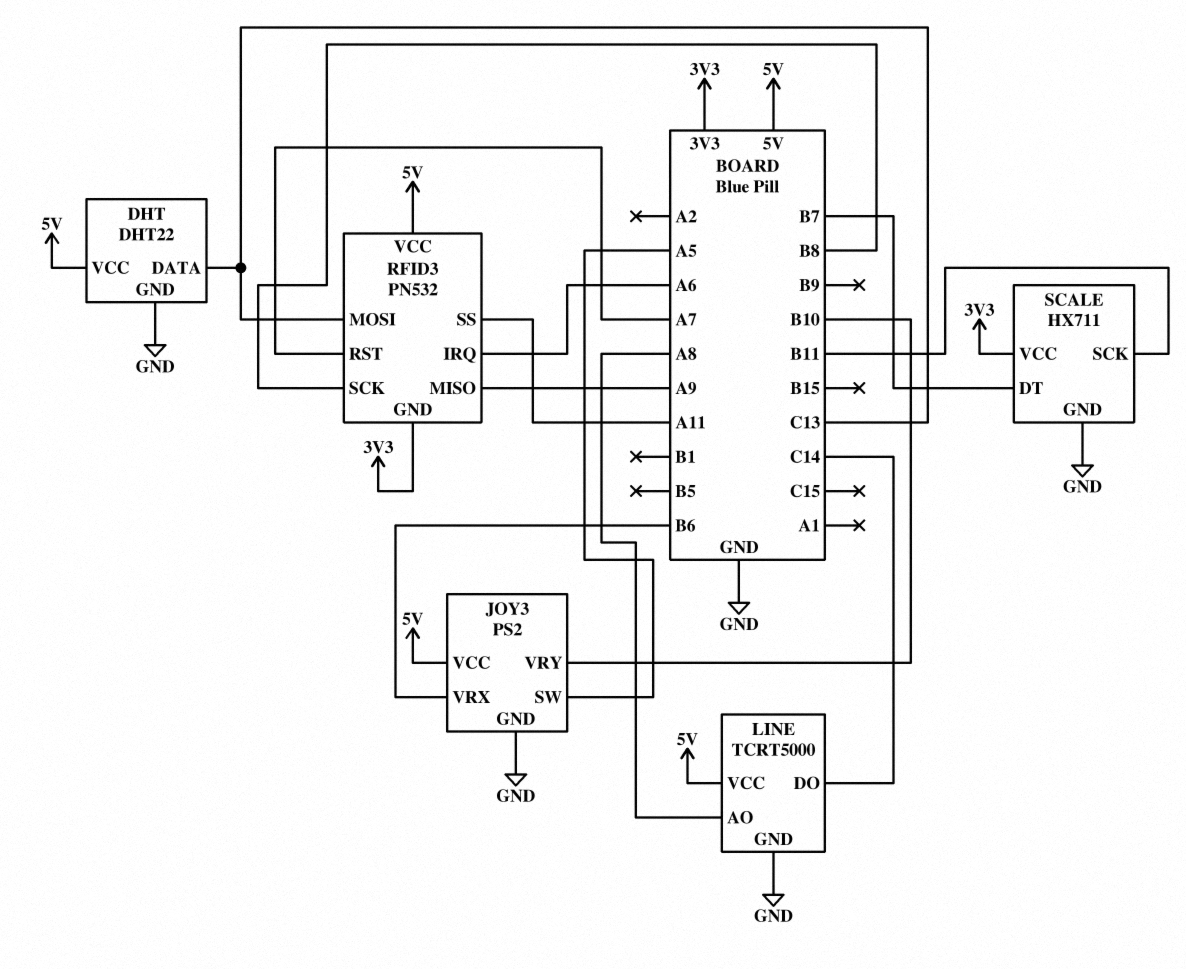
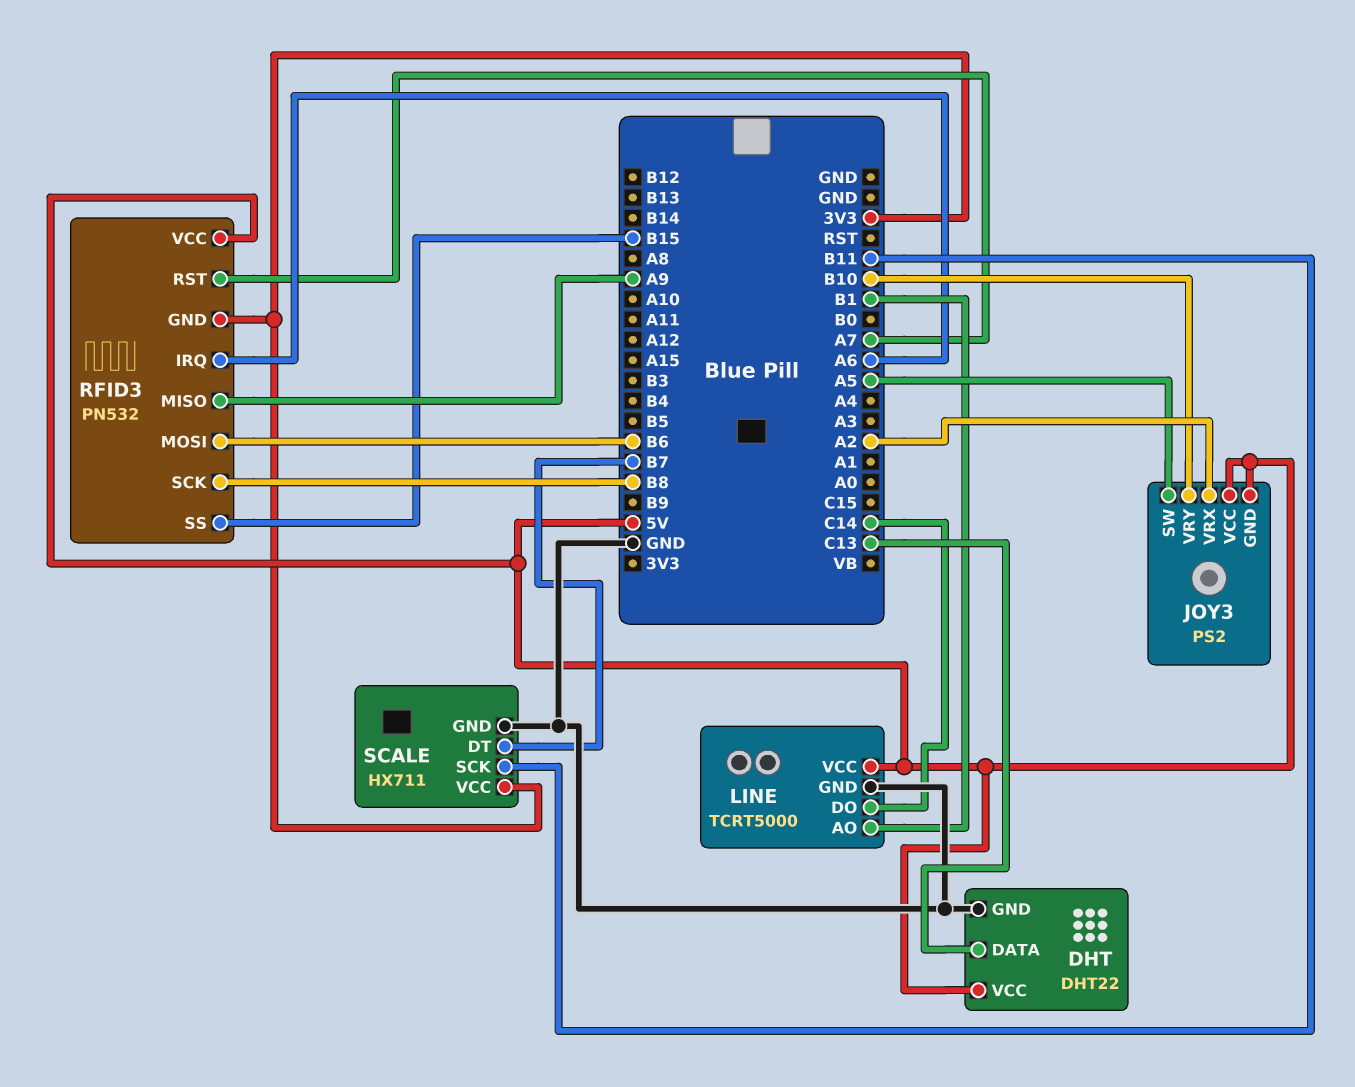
JOY3 pin GND: GND -> 5V
JOY3 pin VRX: B6 -> A2
LINE pin AO: A8 -> B1
RFID3 pin MOSI: C13 -> B6
RFID3 pin SS: A11 -> B15

